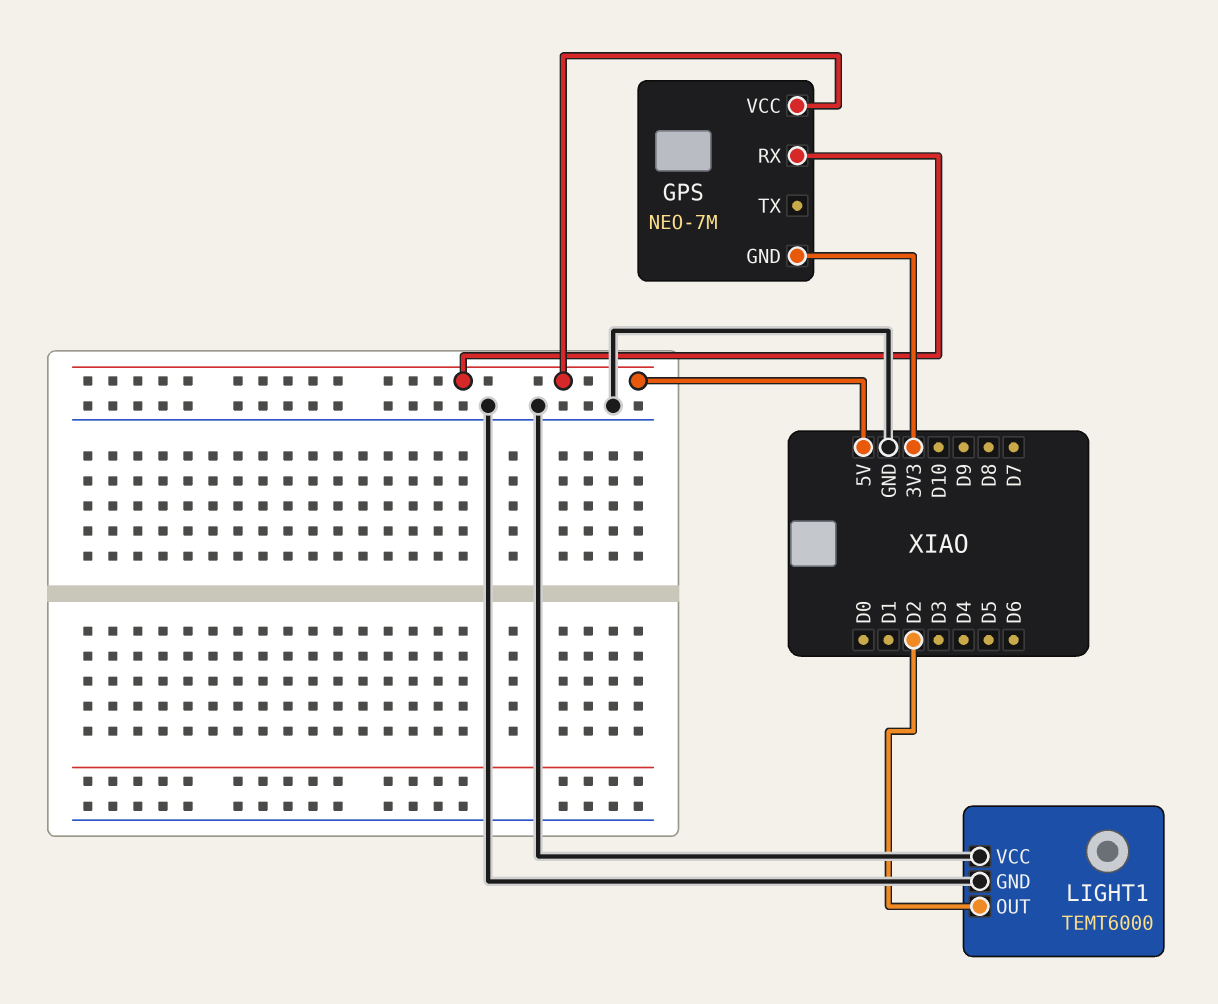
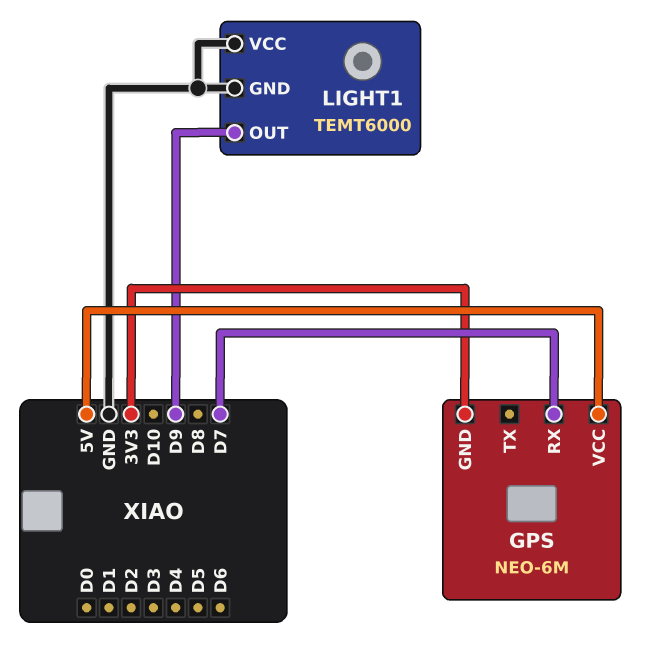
GPS: NEO-7M -> NEO-6M
GPS pin RX: 5V -> D7
LIGHT1 pin OUT: D2 -> D9

